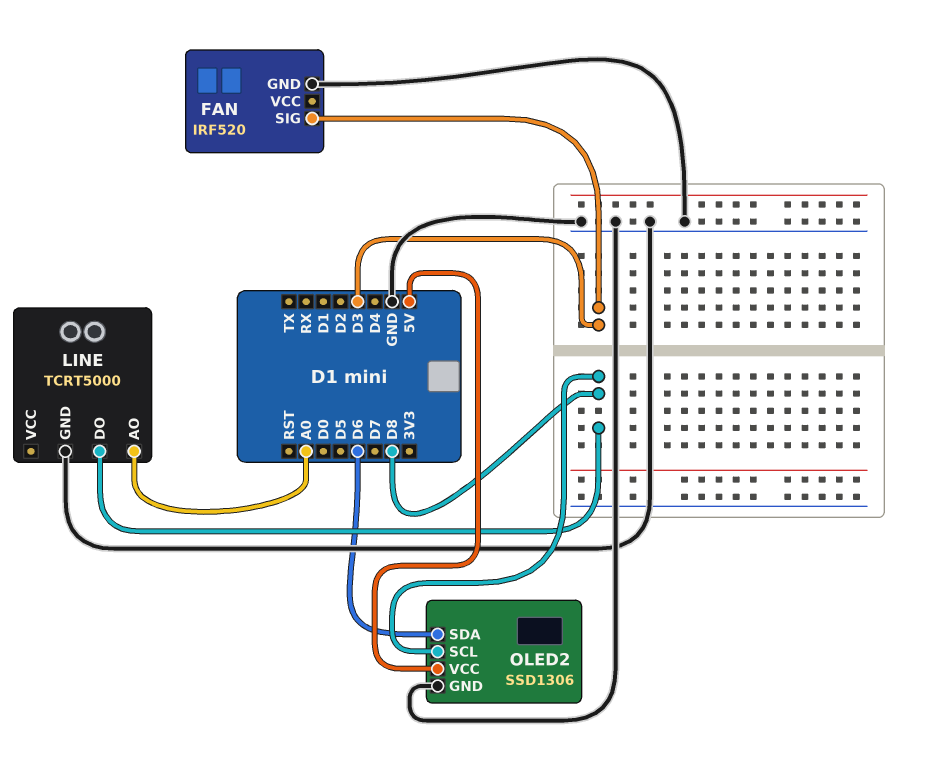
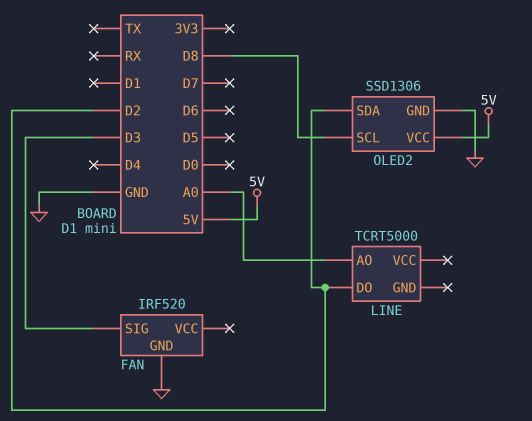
LINE pin DO: D8 -> D2
LINE pin GND: GND -> none
OLED2 pin SDA: D6 -> D2

